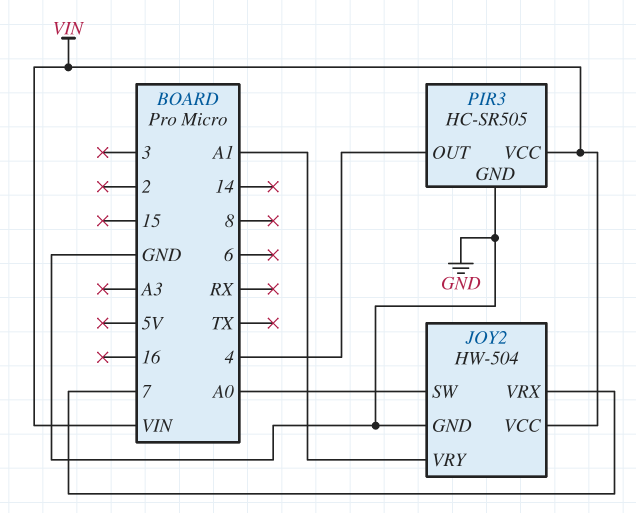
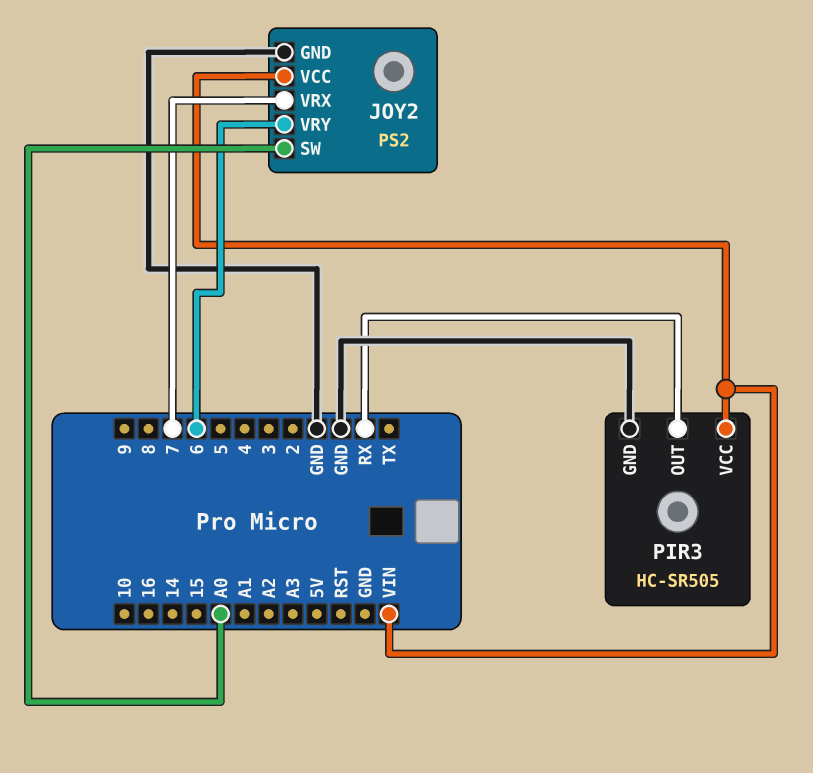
JOY2: HW-504 -> PS2
JOY2 pin VRY: A1 -> 6
PIR3 pin OUT: 4 -> RX

